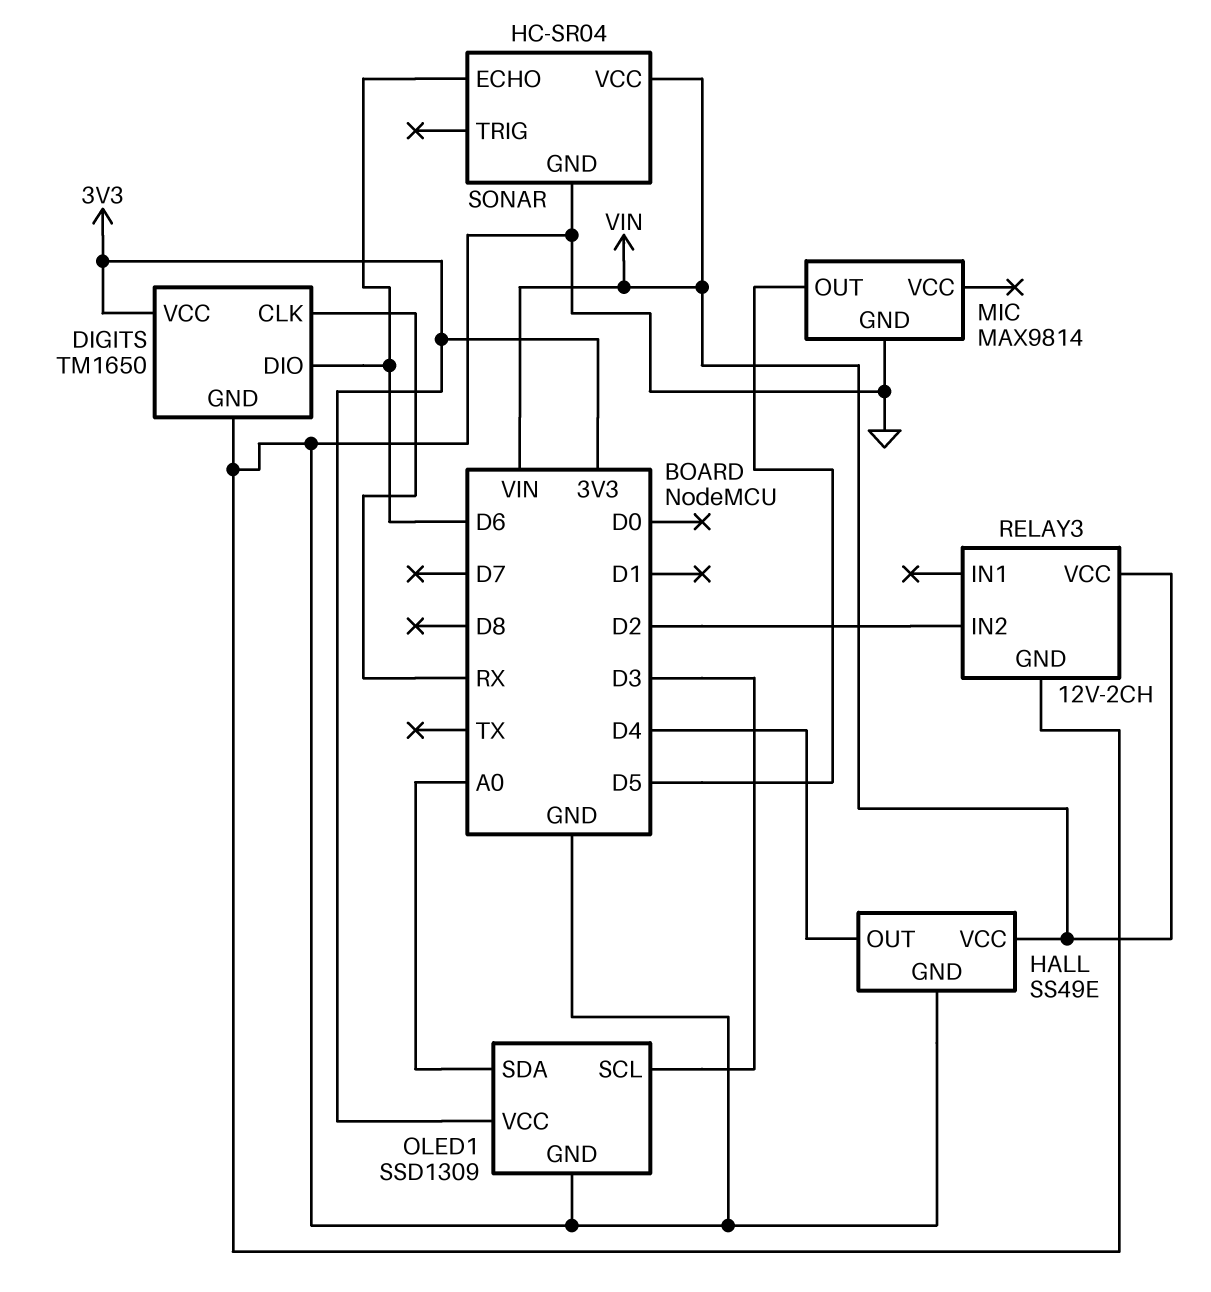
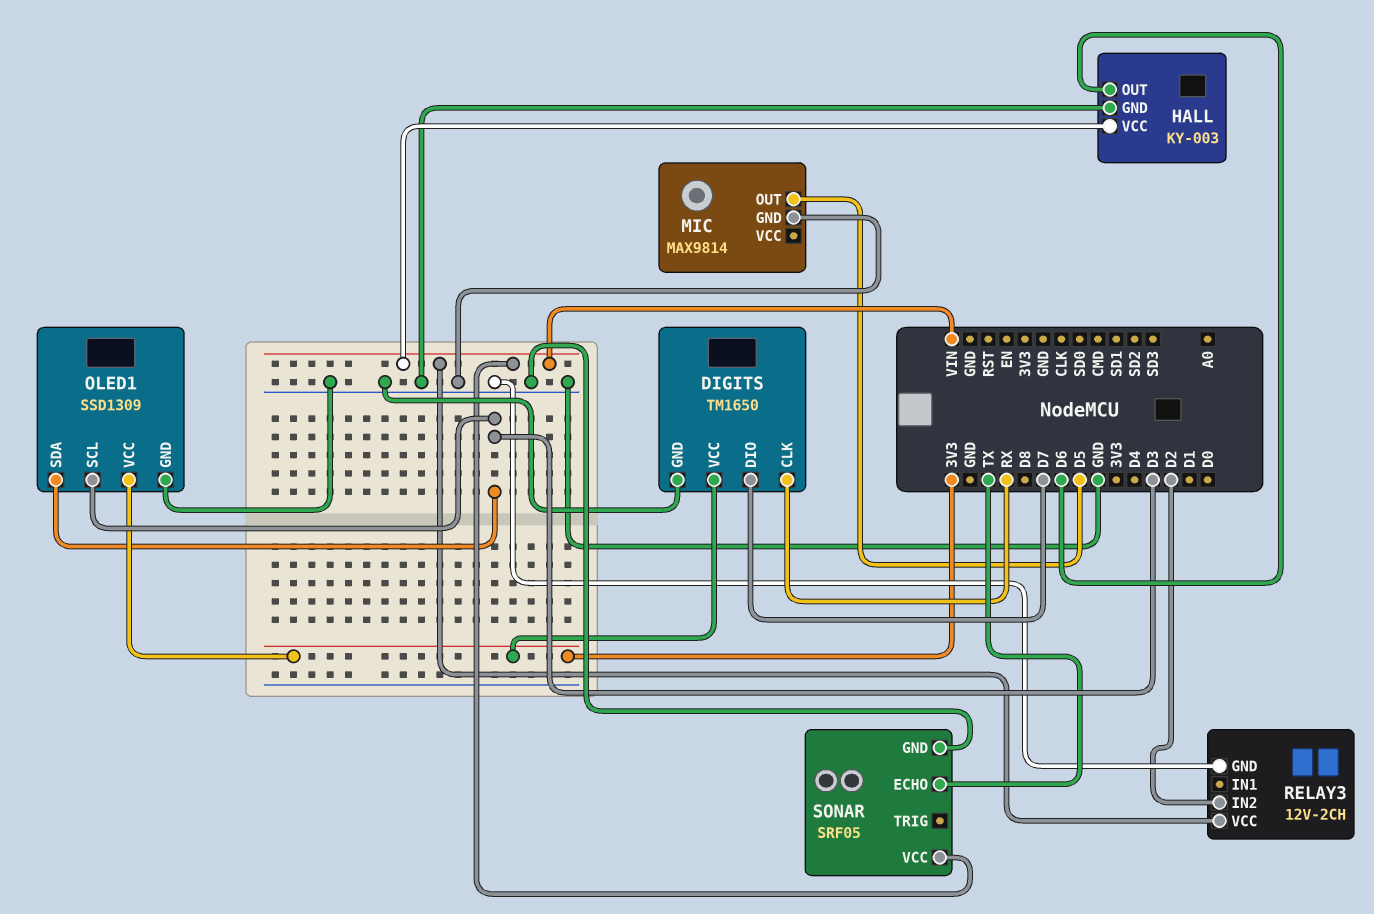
DIGITS pin DIO: D6 -> D7
HALL: SS49E -> KY-003
HALL pin OUT: D4 -> D6
OLED1 pin SDA: A0 -> D3
SONAR: HC-SR04 -> SRF05
SONAR pin ECHO: D6 -> TX

